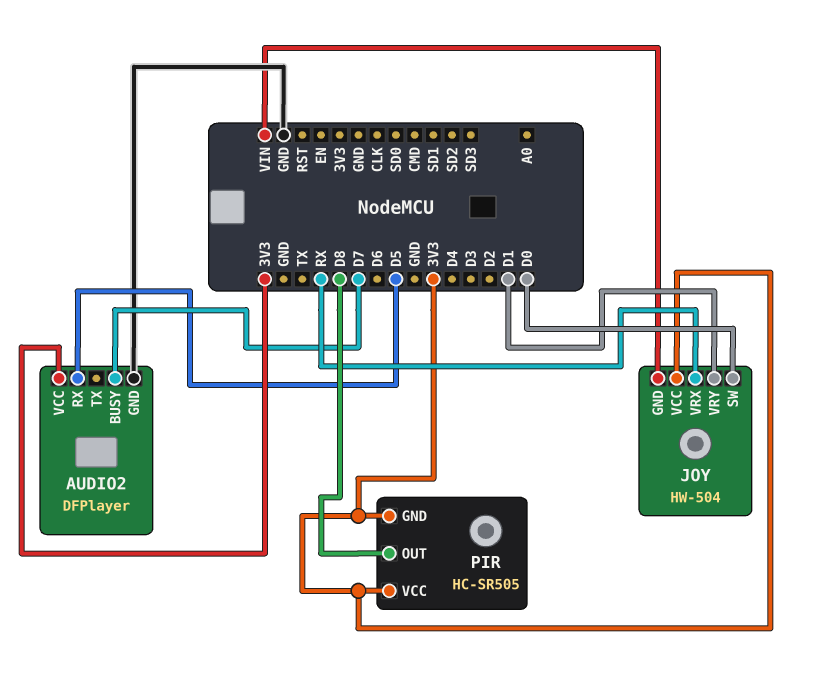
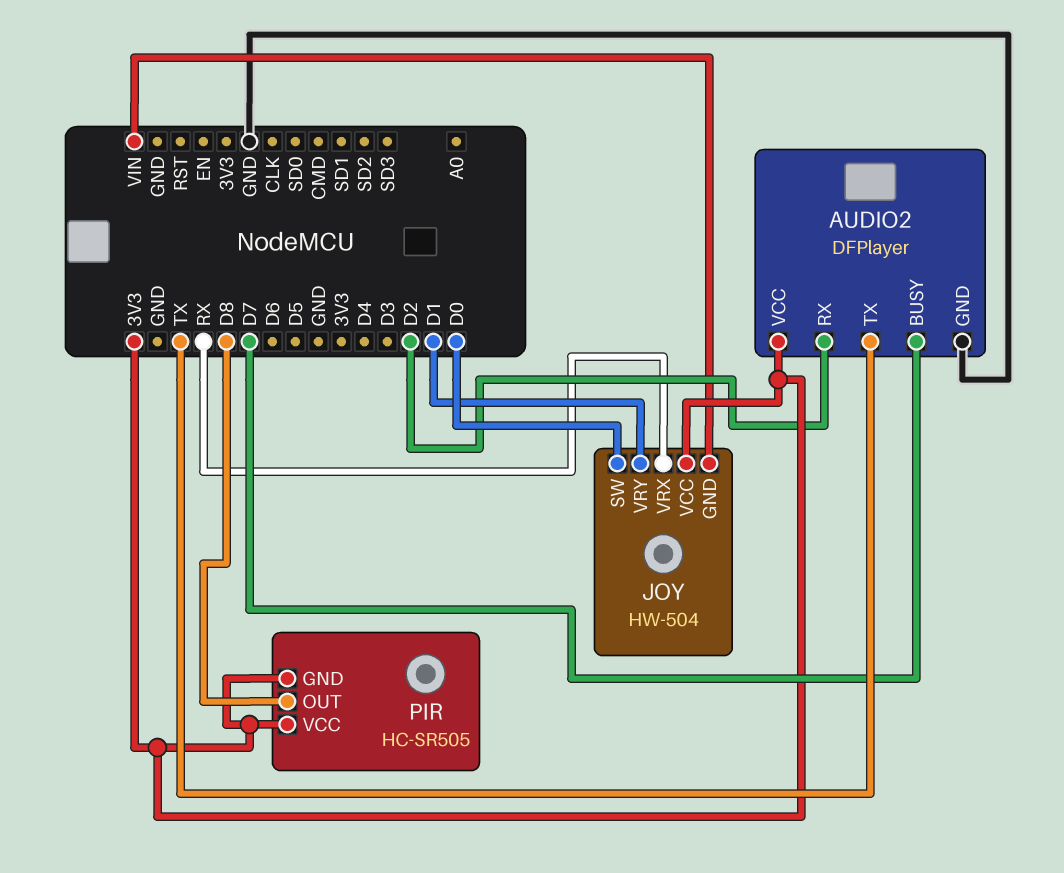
AUDIO2 pin RX: D5 -> D2
AUDIO2 pin TX: none -> TX

